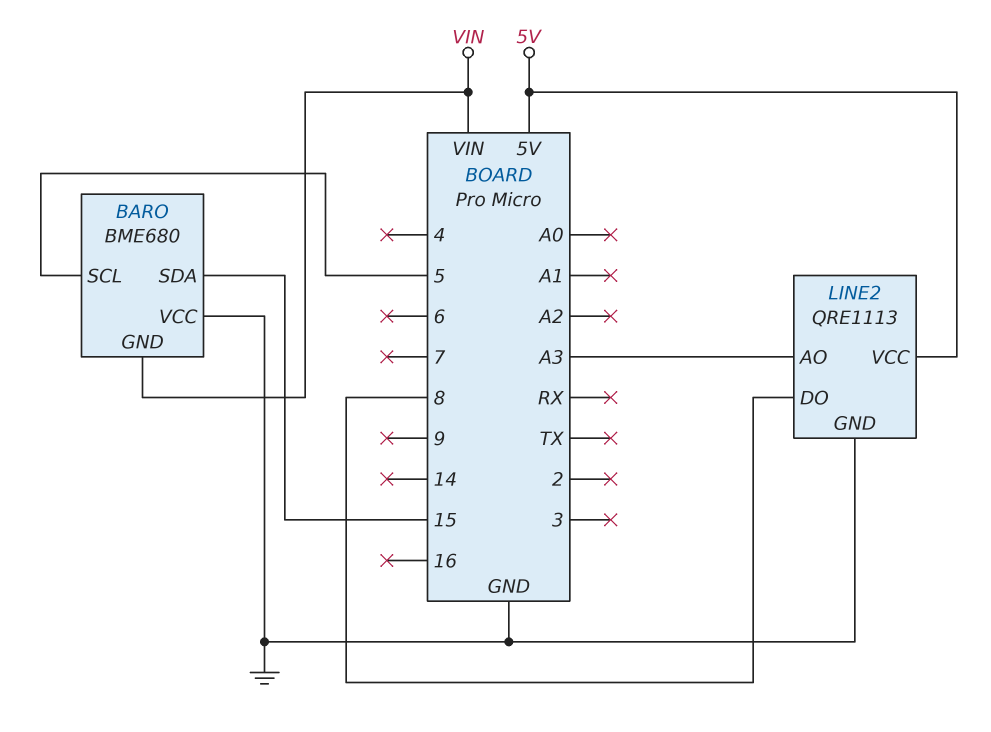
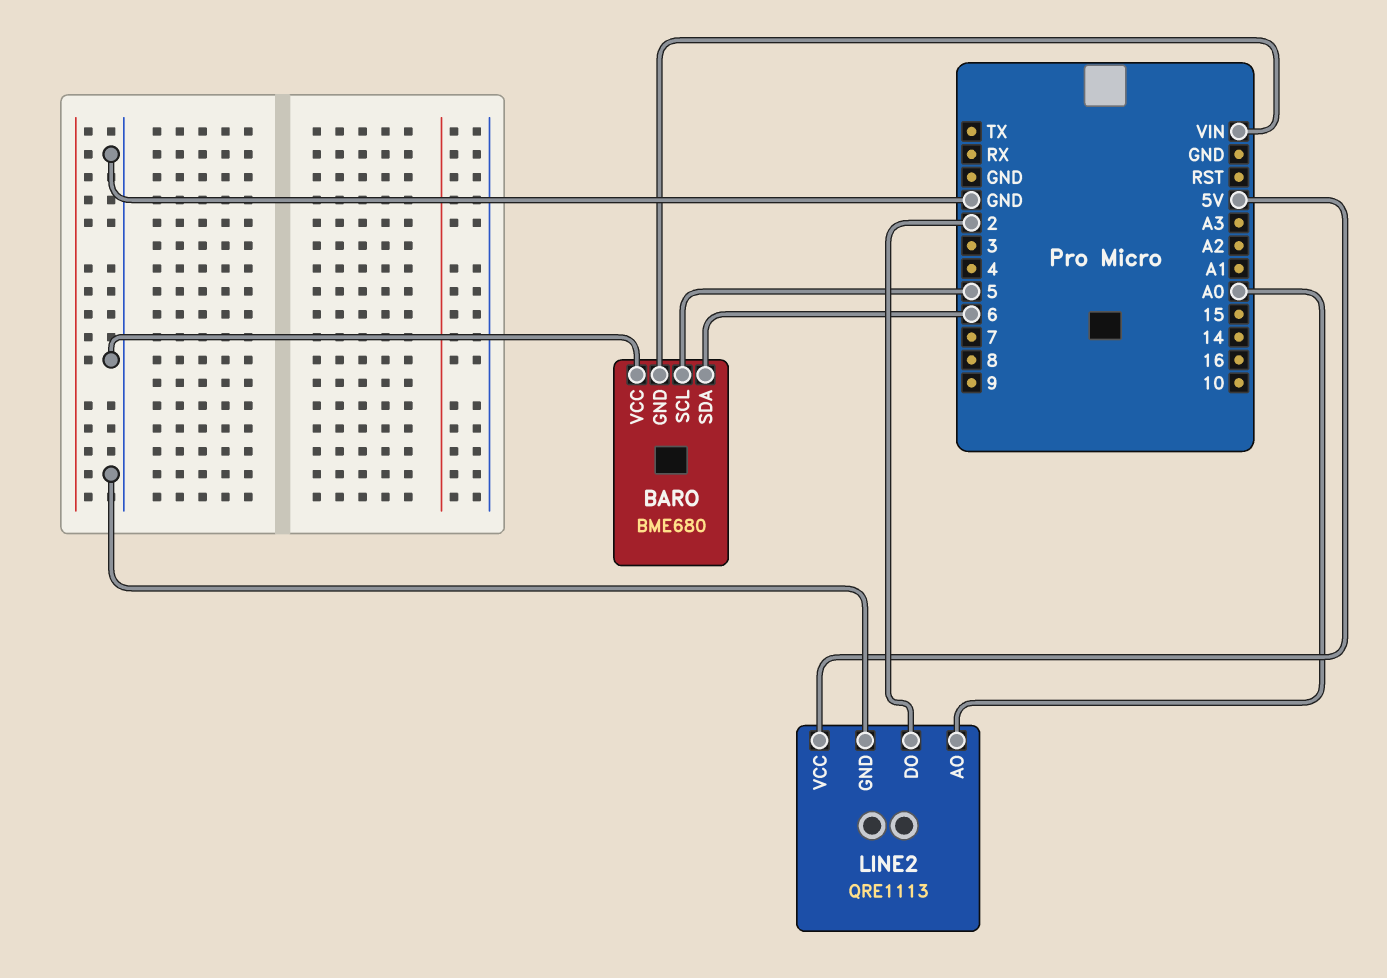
BARO pin SDA: 15 -> 6
LINE2 pin AO: A3 -> A0
LINE2 pin DO: 8 -> 2

